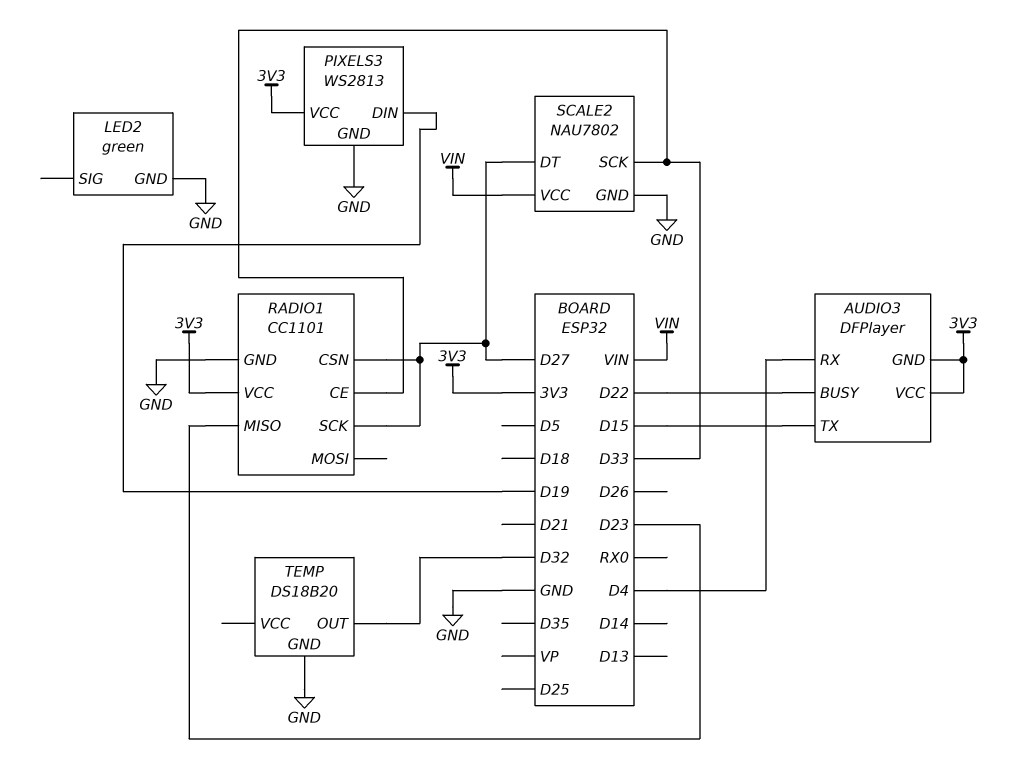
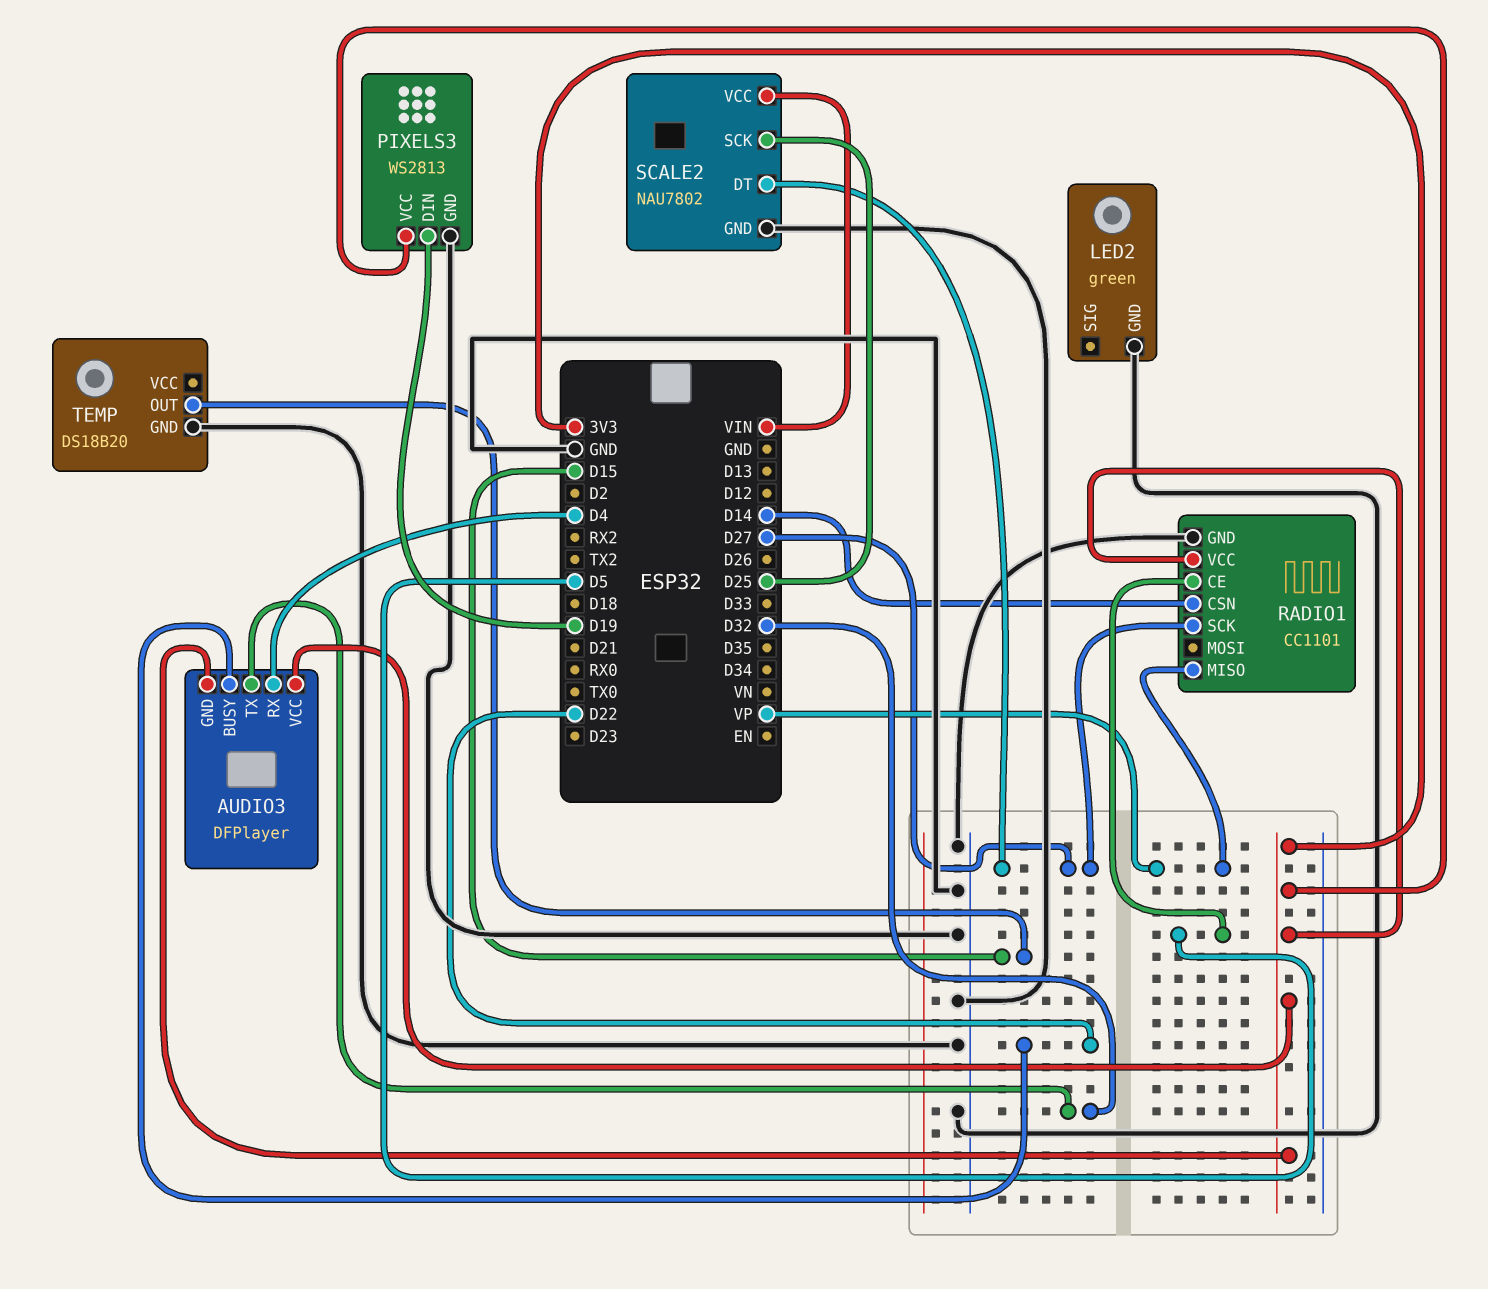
AUDIO3 pin TX: D15 -> D32
RADIO1 pin CE: D33 -> D5
RADIO1 pin CSN: D27 -> D14
RADIO1 pin MISO: D23 -> VP
SCALE2 pin SCK: D33 -> D25
TEMP pin OUT: D32 -> D15

